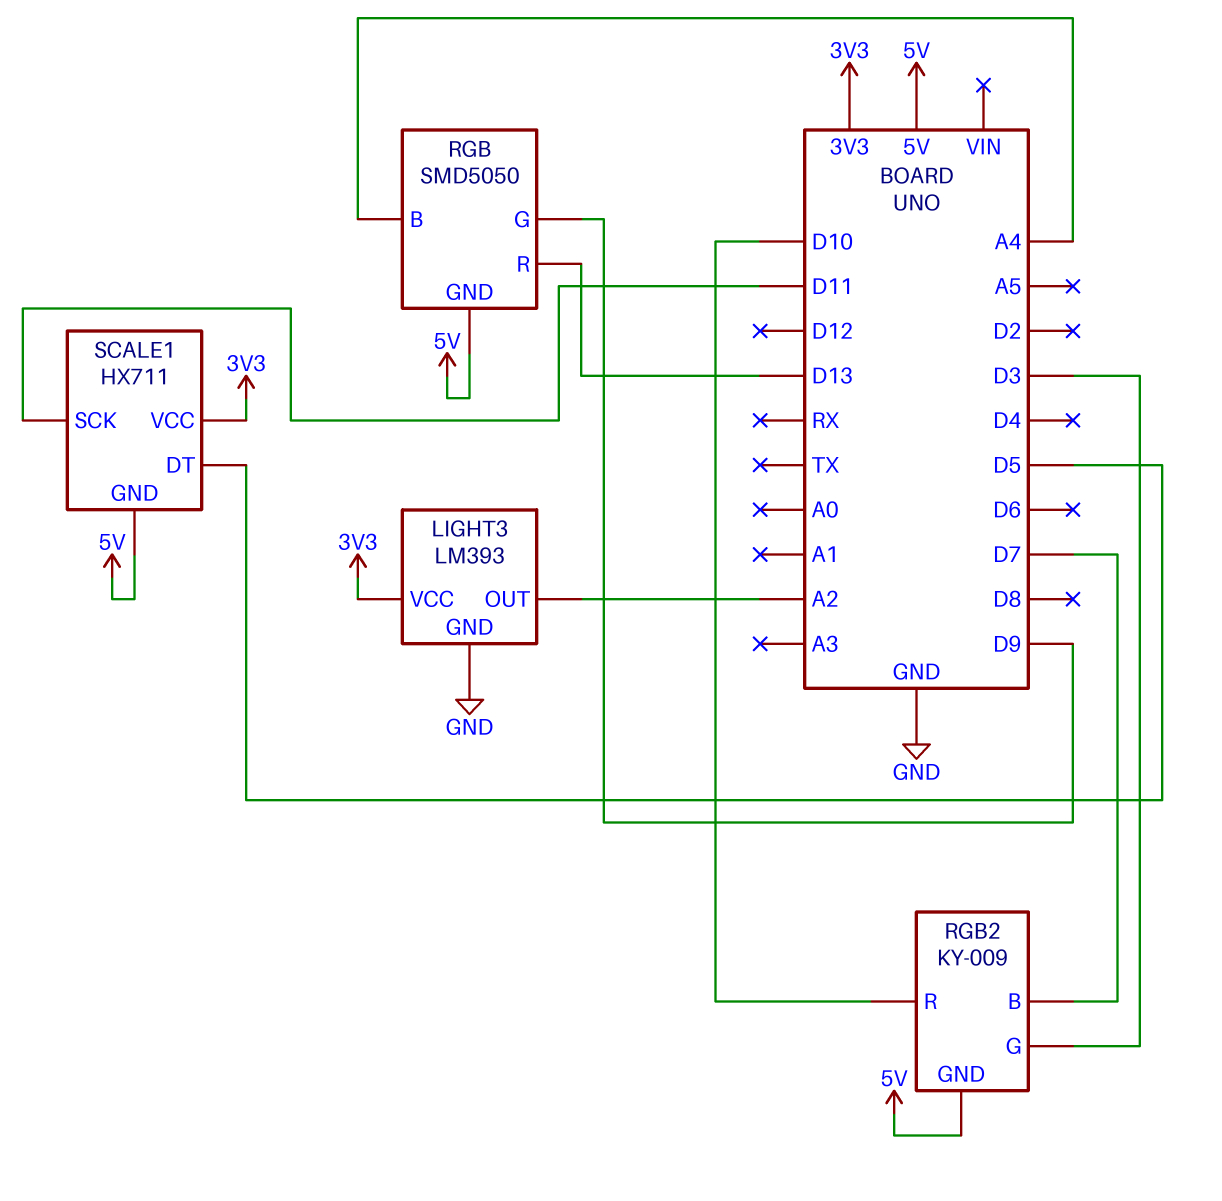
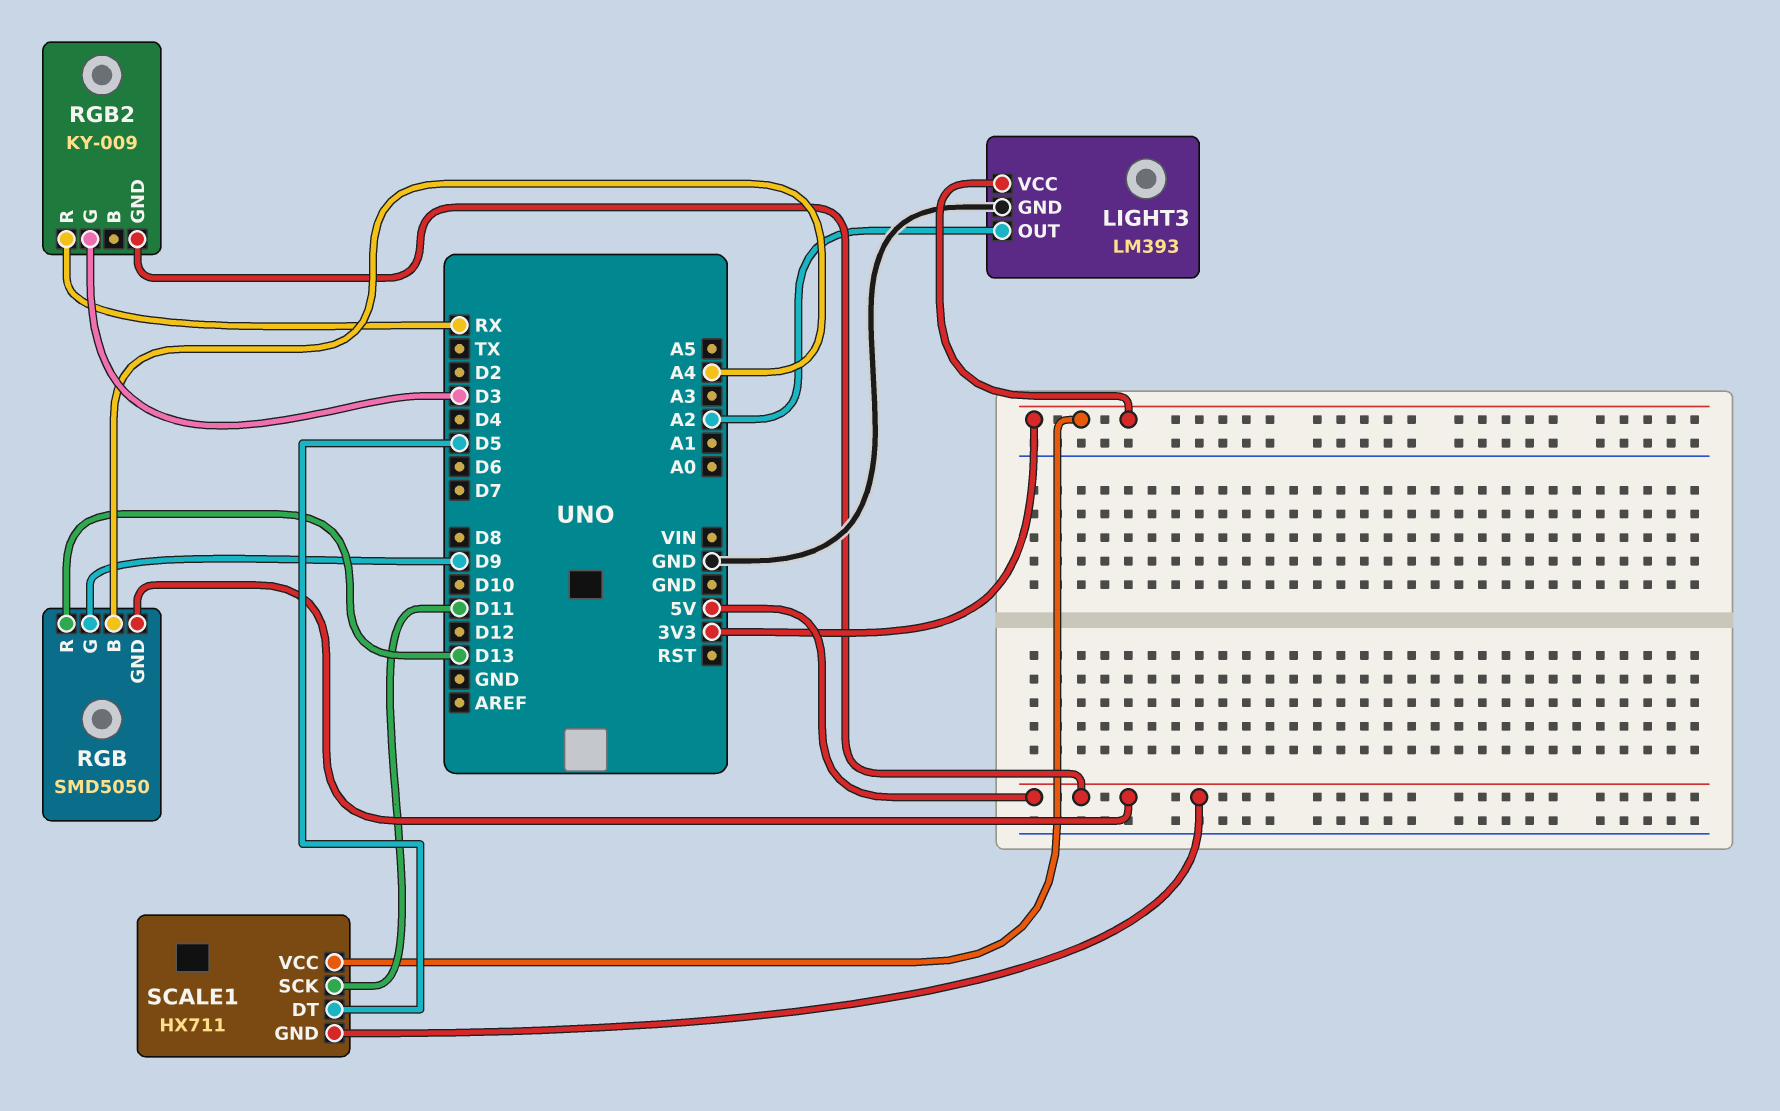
RGB2 pin B: D7 -> none
RGB2 pin R: D10 -> RX

